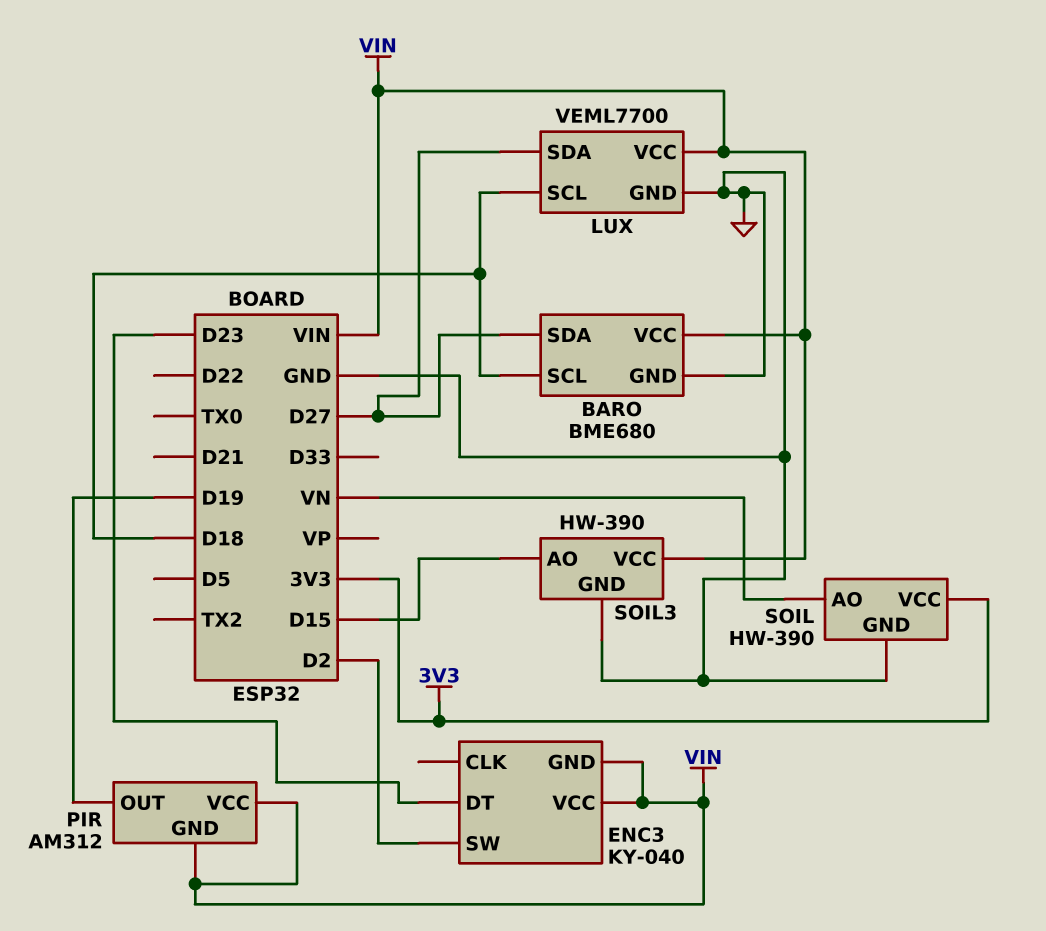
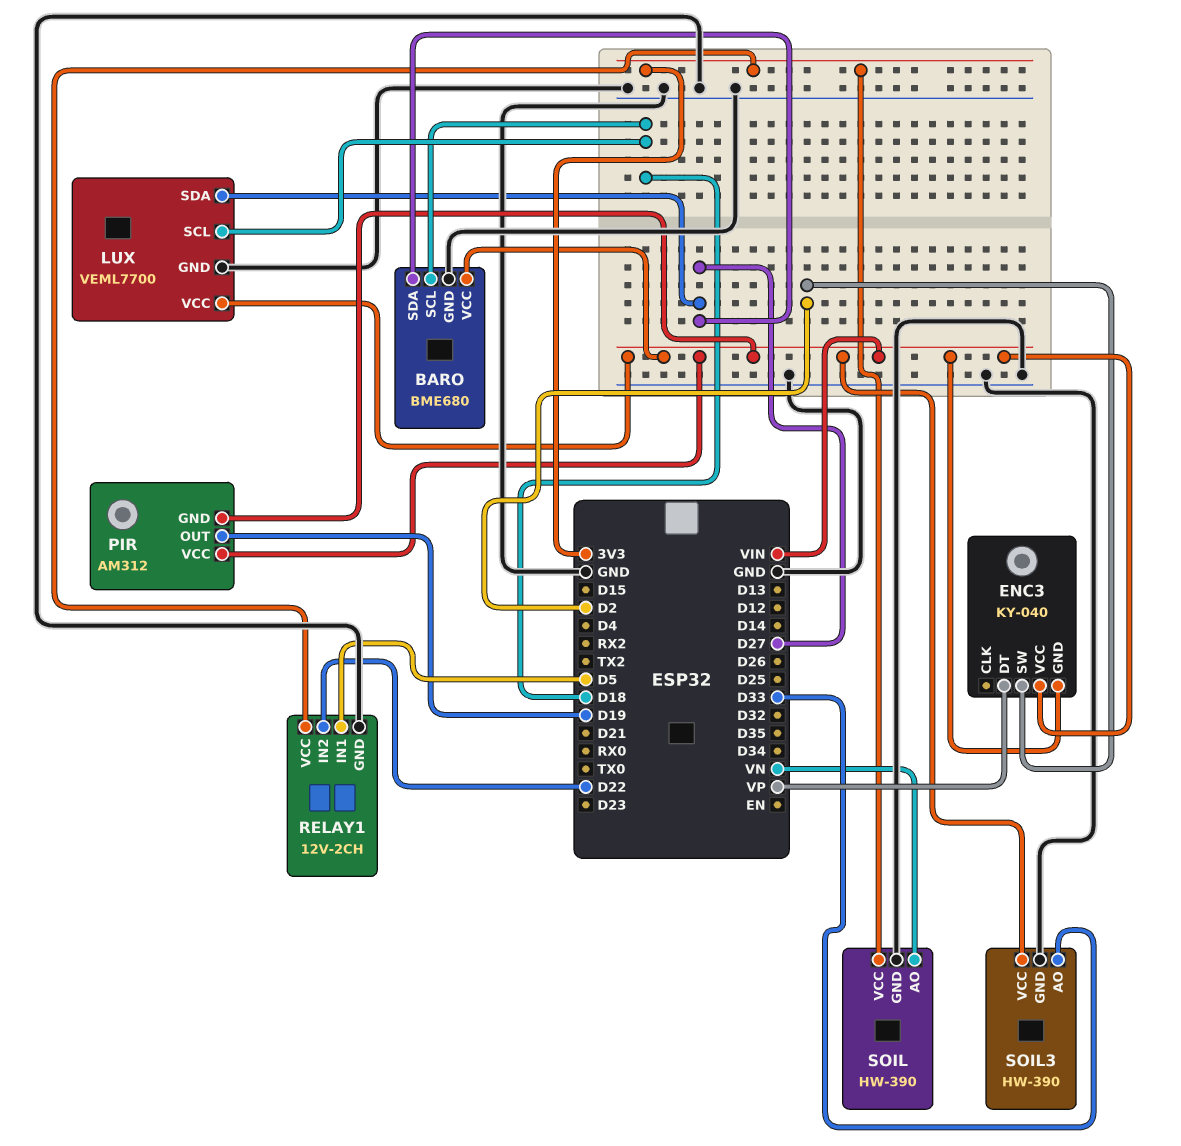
ENC3 pin DT: D23 -> VP
RELAY1: none -> 12V-2CH
RELAY1 pin GND: none -> GND
RELAY1 pin IN1: none -> D5
RELAY1 pin IN2: none -> D22
RELAY1 pin VCC: none -> 3V3
SOIL3 pin AO: D15 -> D33

